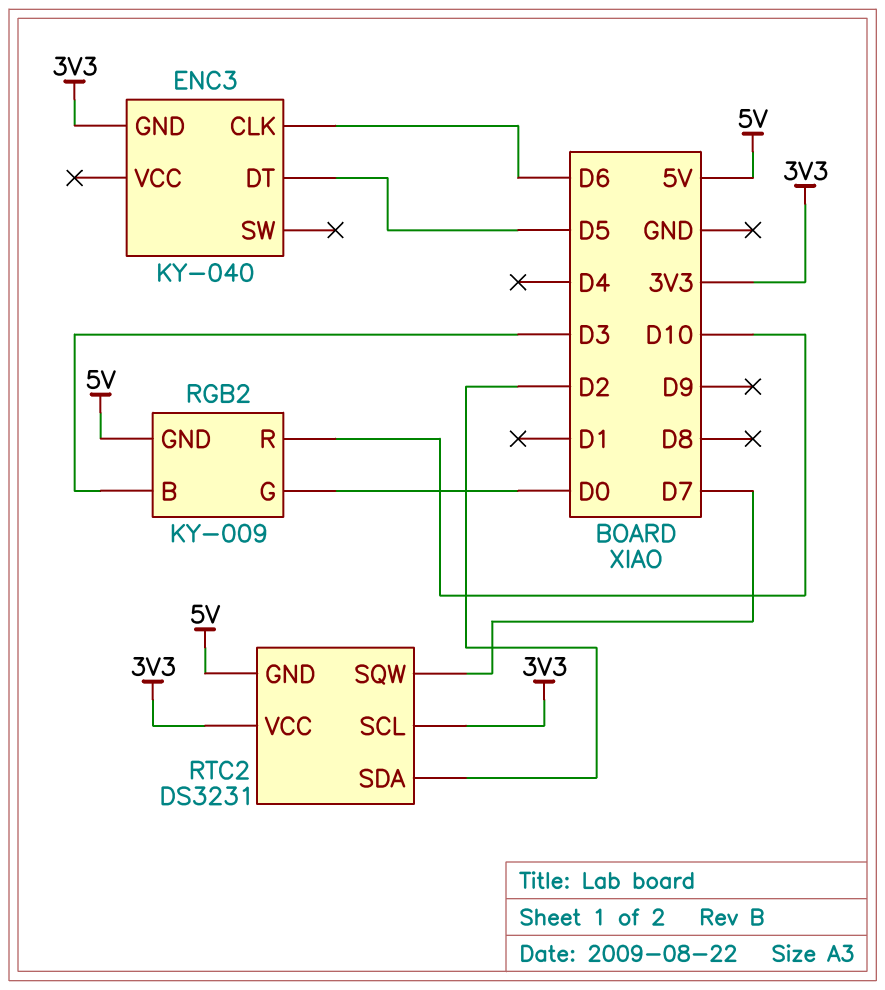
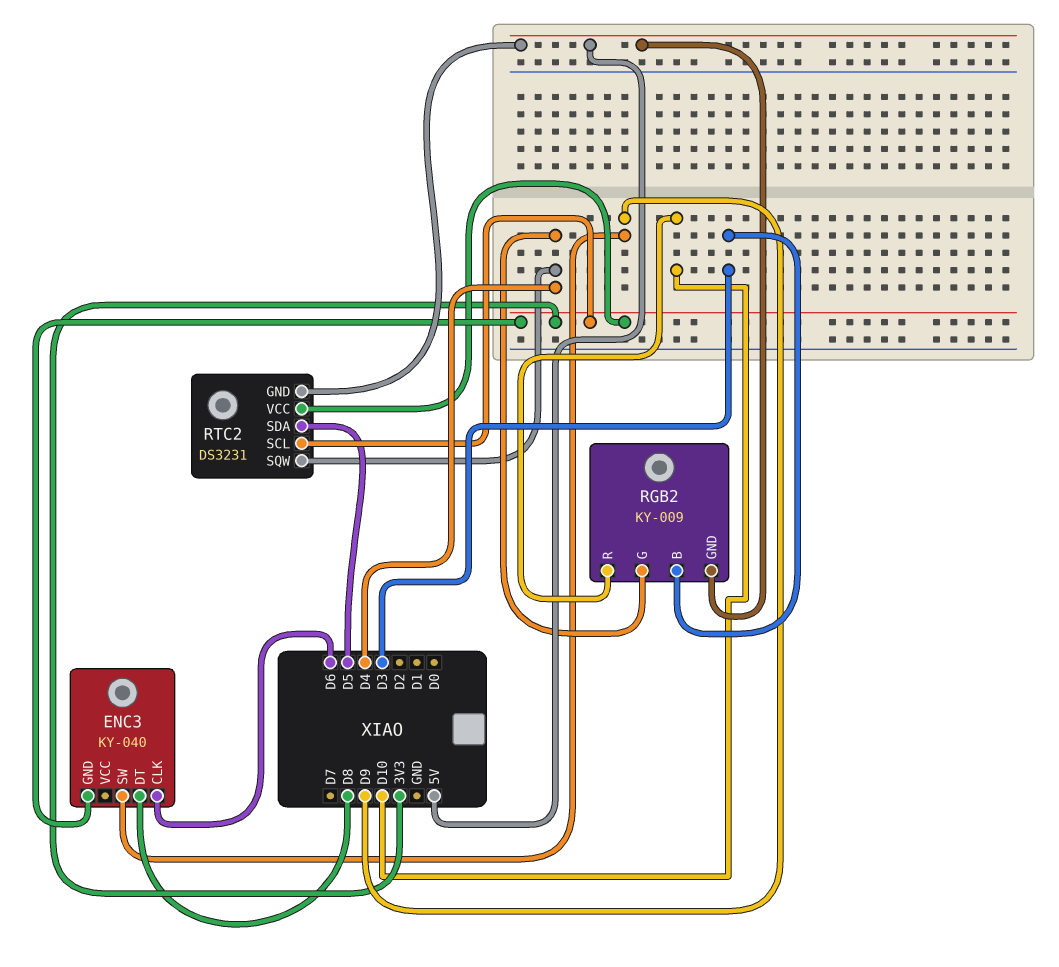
ENC3 pin DT: D5 -> D8
ENC3 pin SW: none -> D9
RGB2 pin G: D0 -> D4
RTC2 pin SDA: D2 -> D5
RTC2 pin SQW: D7 -> D4

